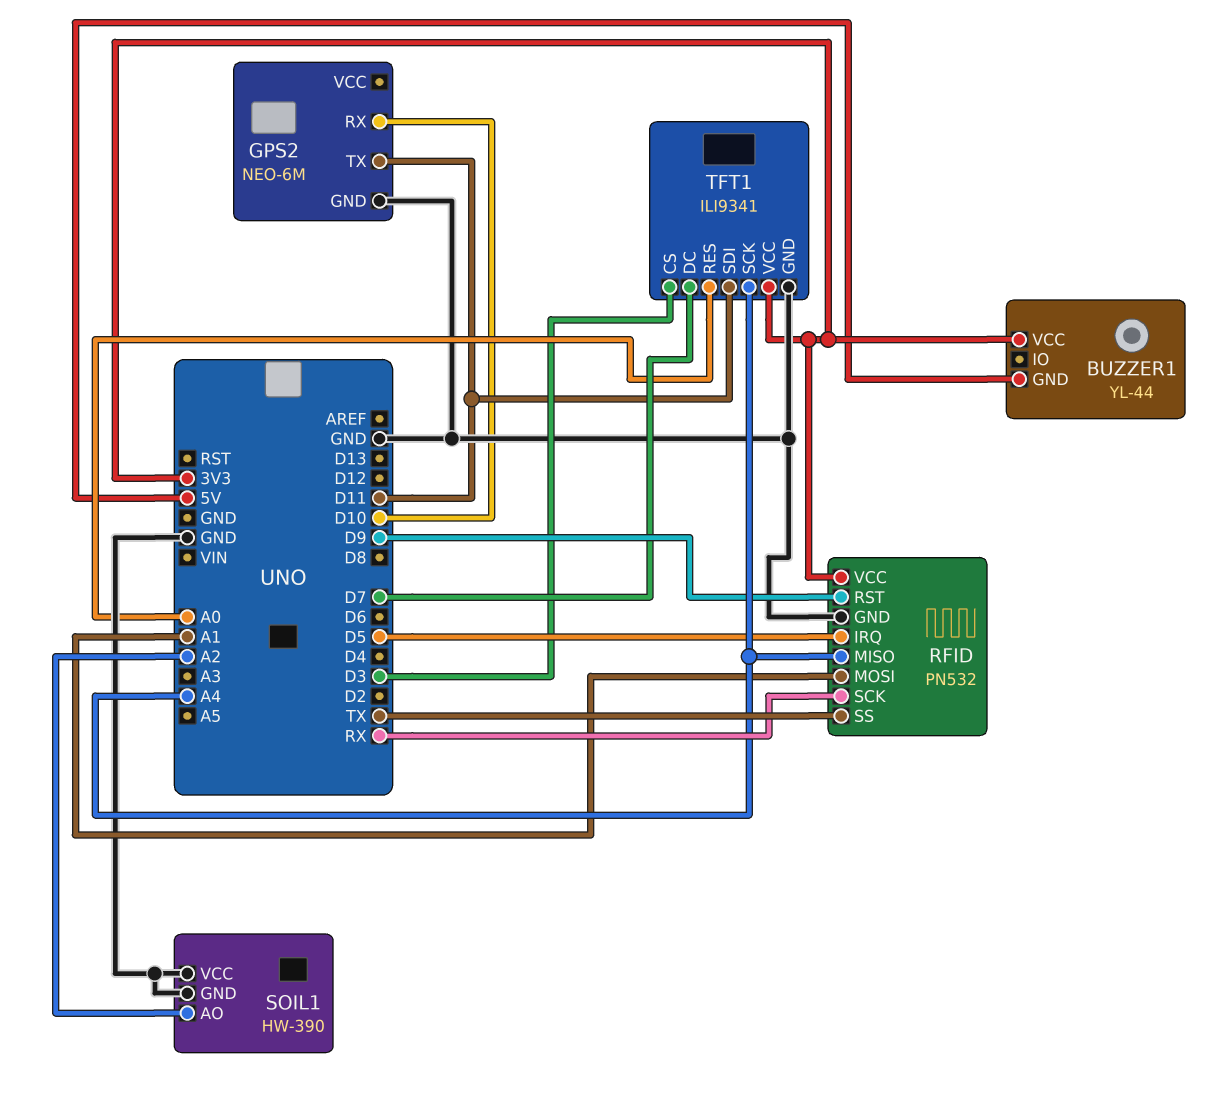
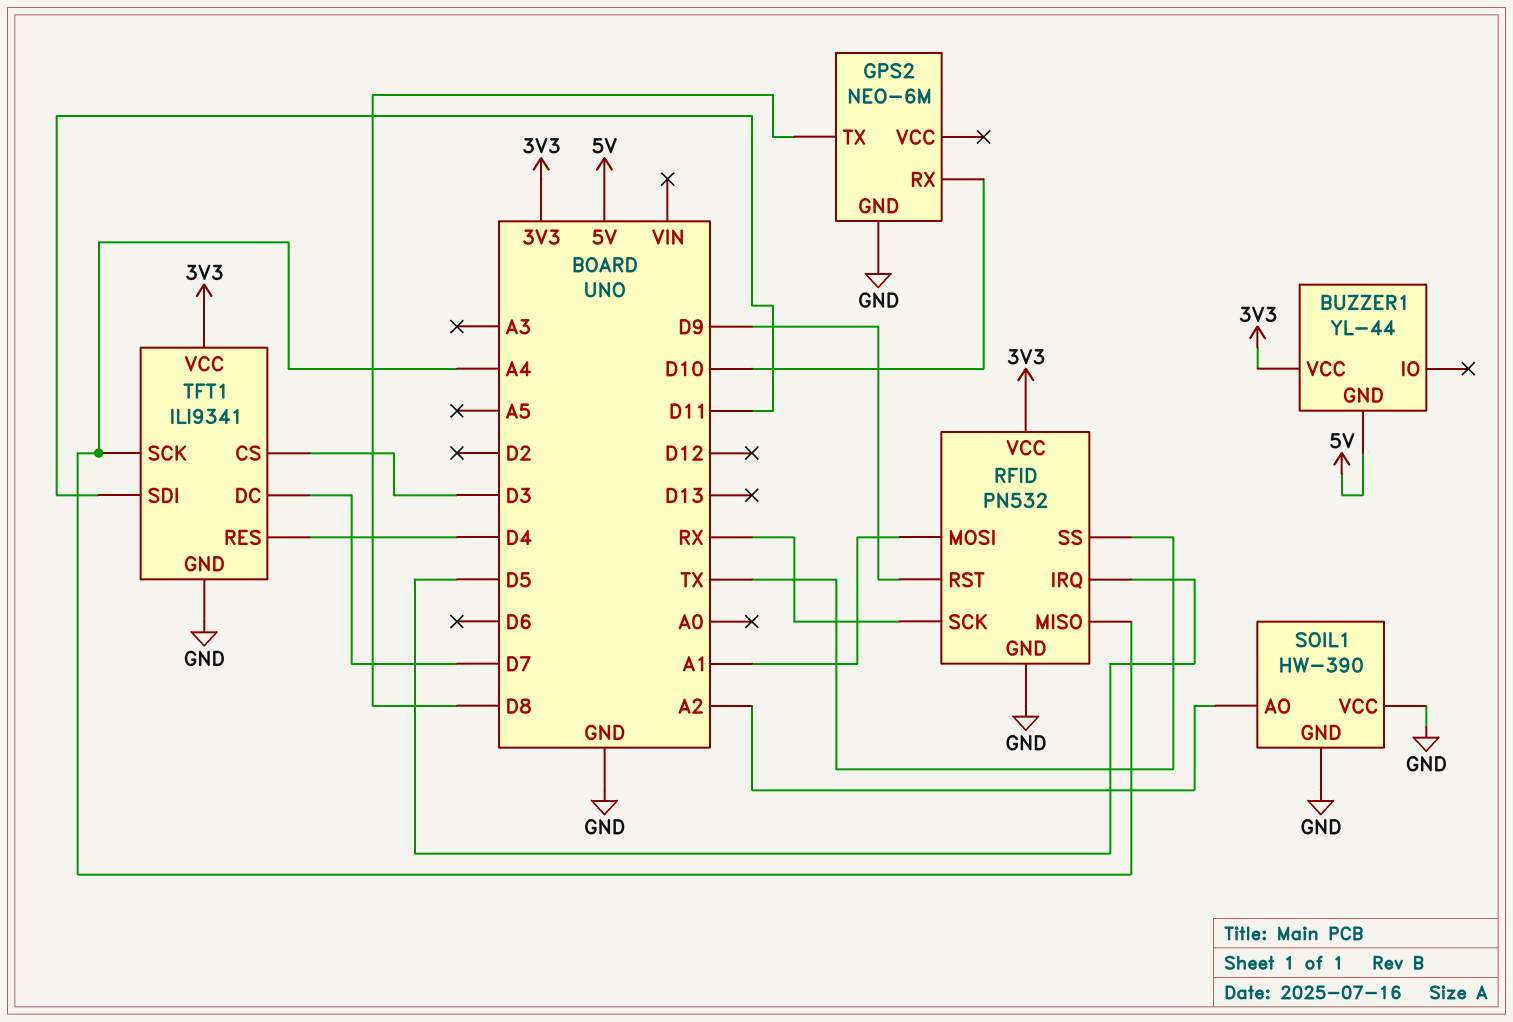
GPS2 pin TX: D11 -> D8
TFT1 pin RES: A0 -> D4

